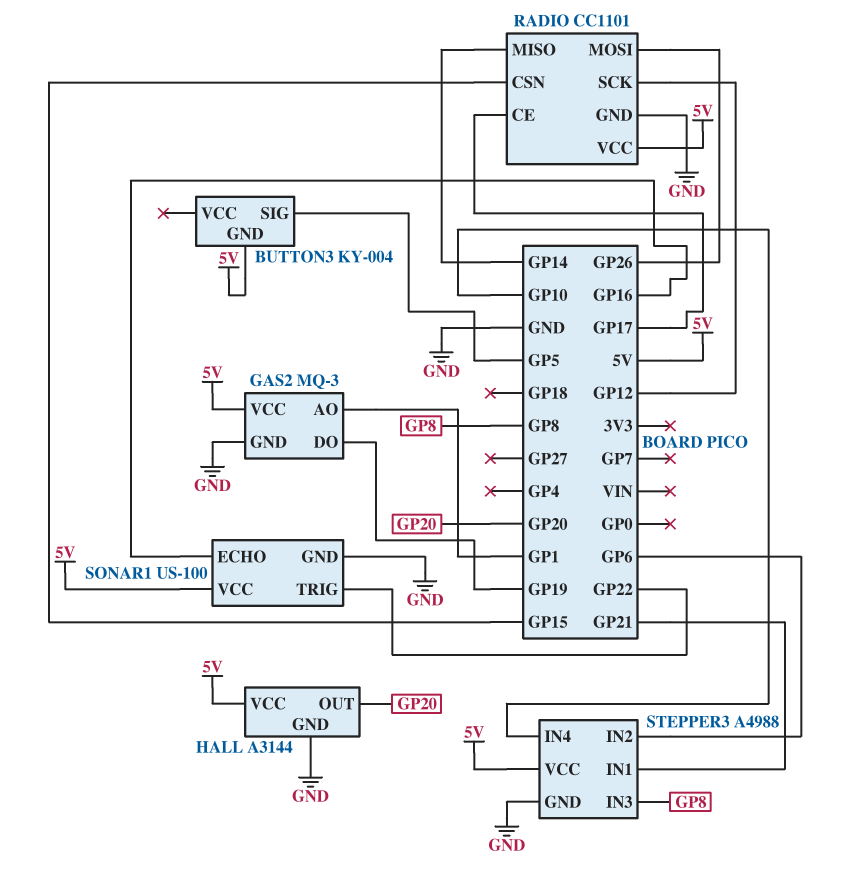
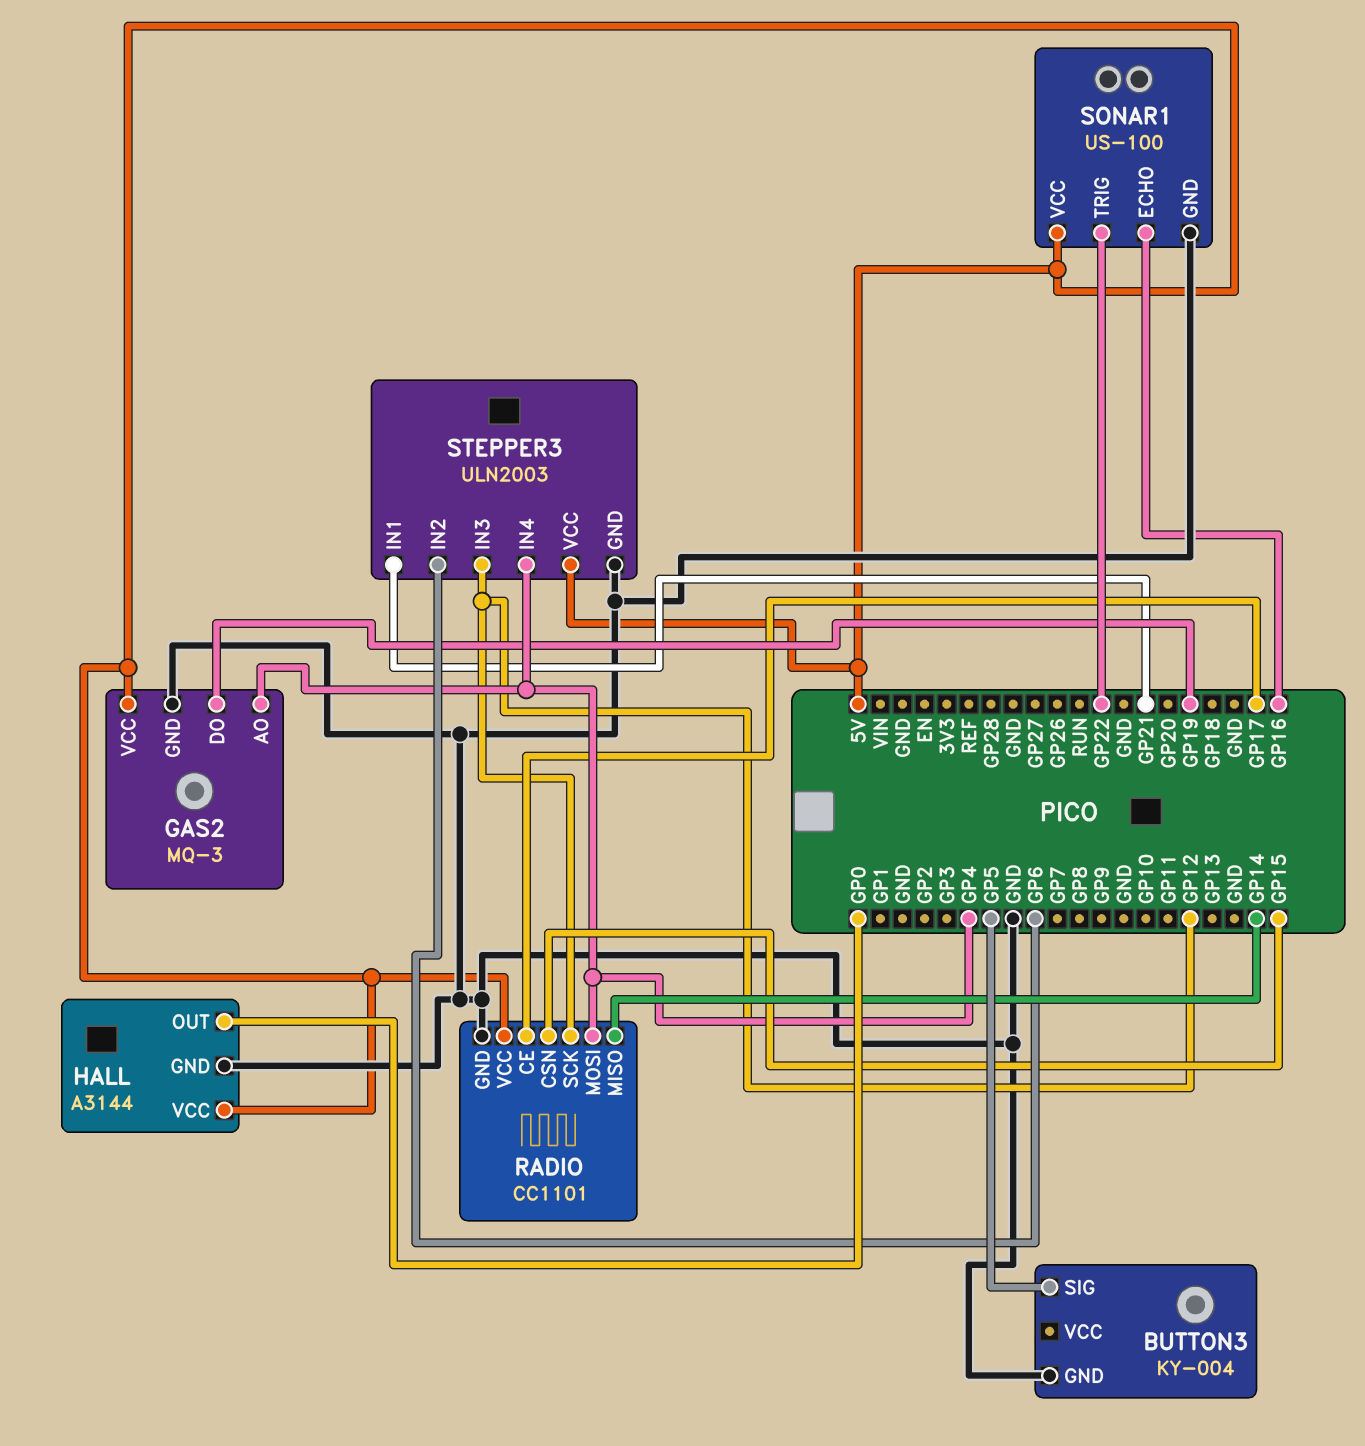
BUTTON3 pin GND: 5V -> GND
GAS2 pin AO: GP1 -> GP4
HALL pin OUT: GP20 -> GP0
RADIO pin MOSI: GP26 -> GP4
STEPPER3: A4988 -> ULN2003
STEPPER3 pin IN3: GP8 -> GP12
STEPPER3 pin IN4: GP10 -> GP4

